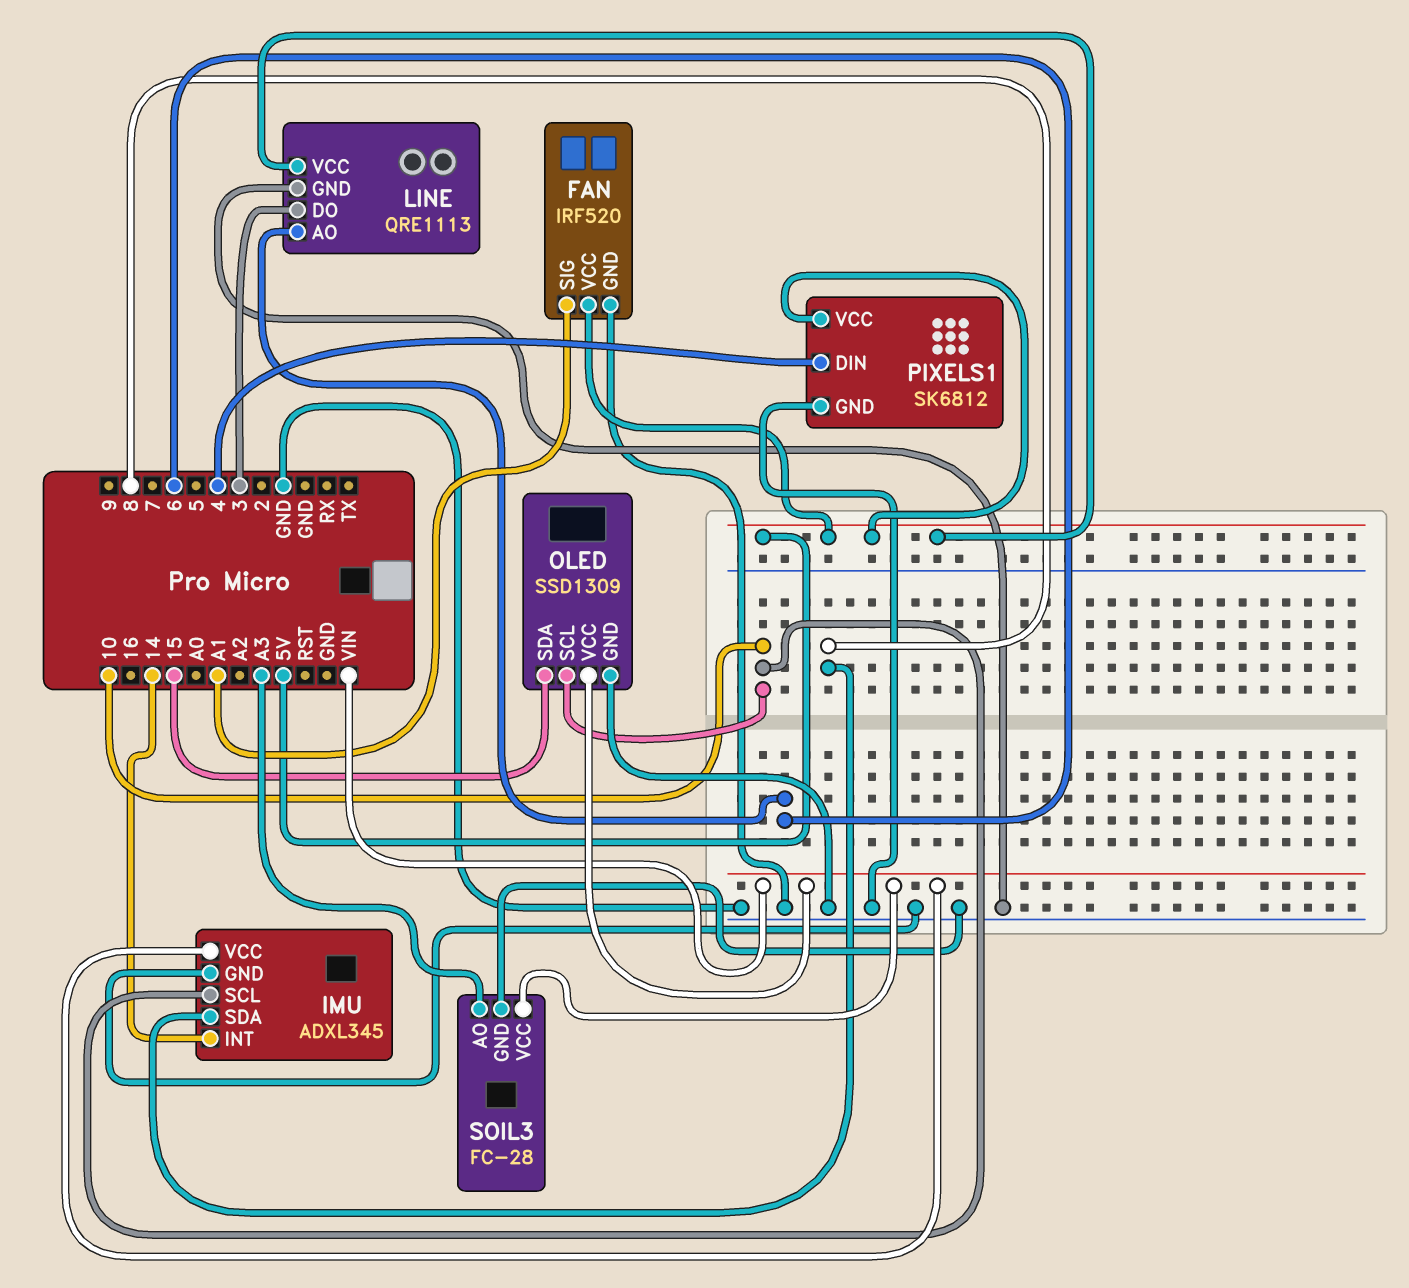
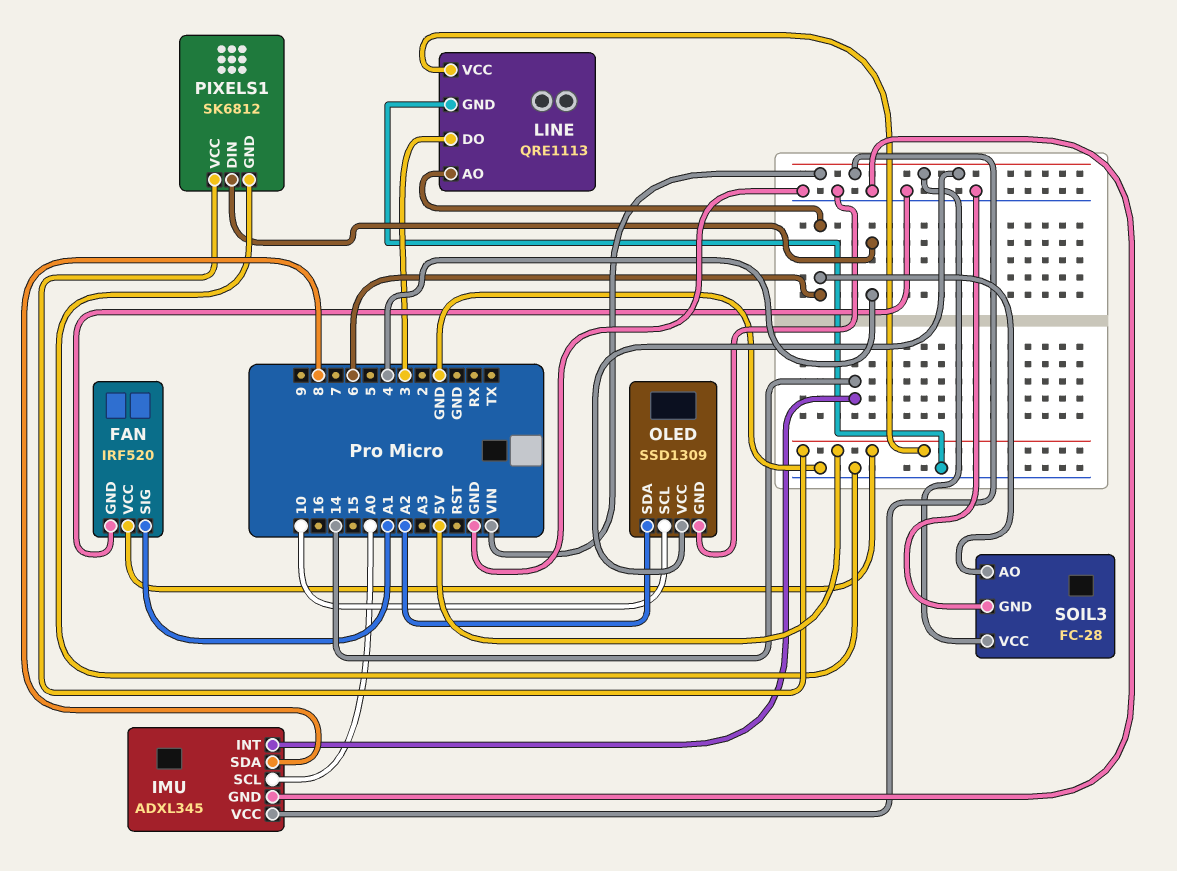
IMU pin SCL: 10 -> A0
OLED pin SDA: 15 -> A2
SOIL3 pin AO: A3 -> 6

